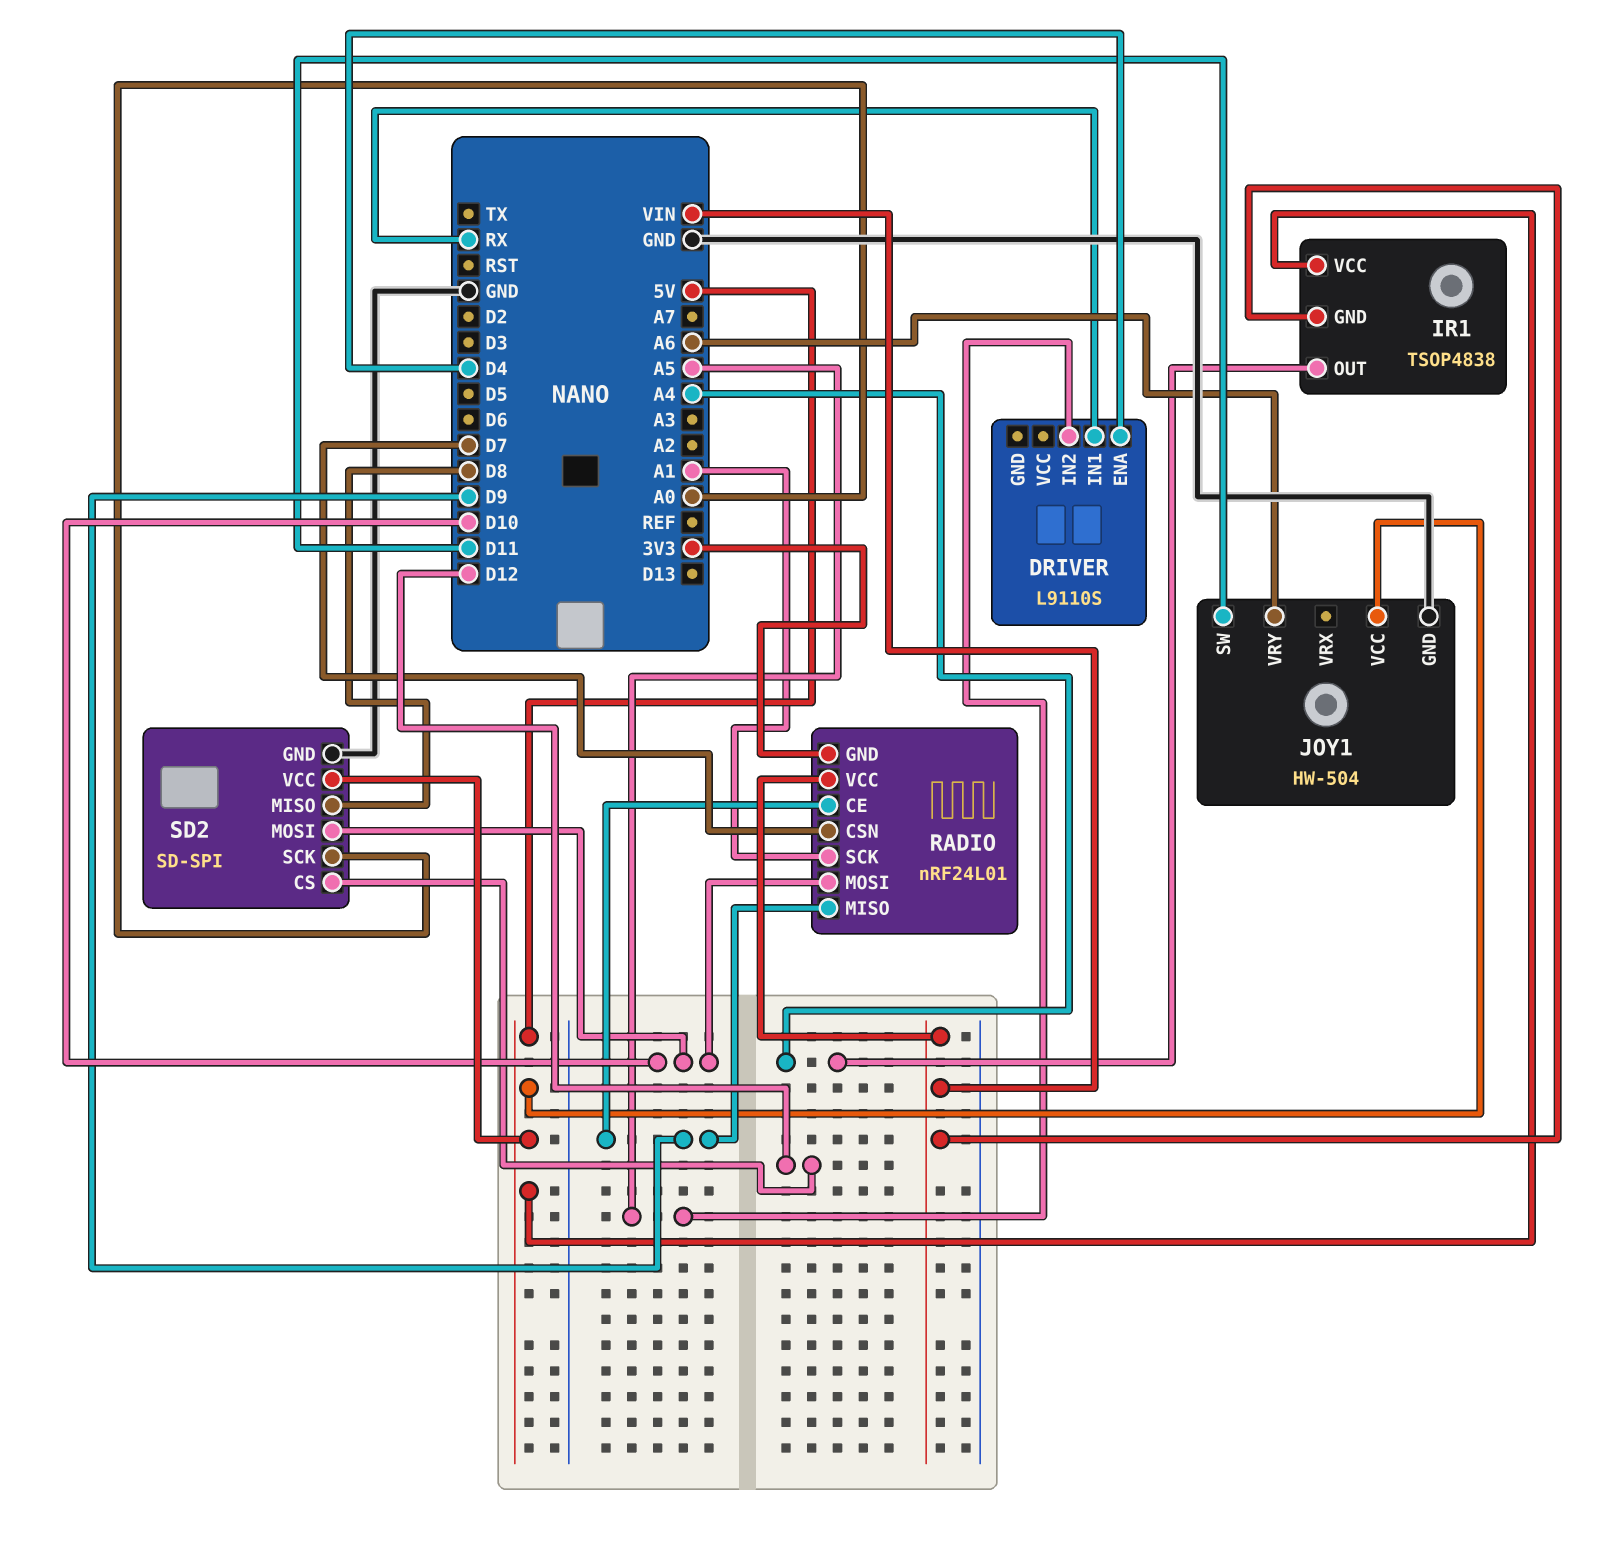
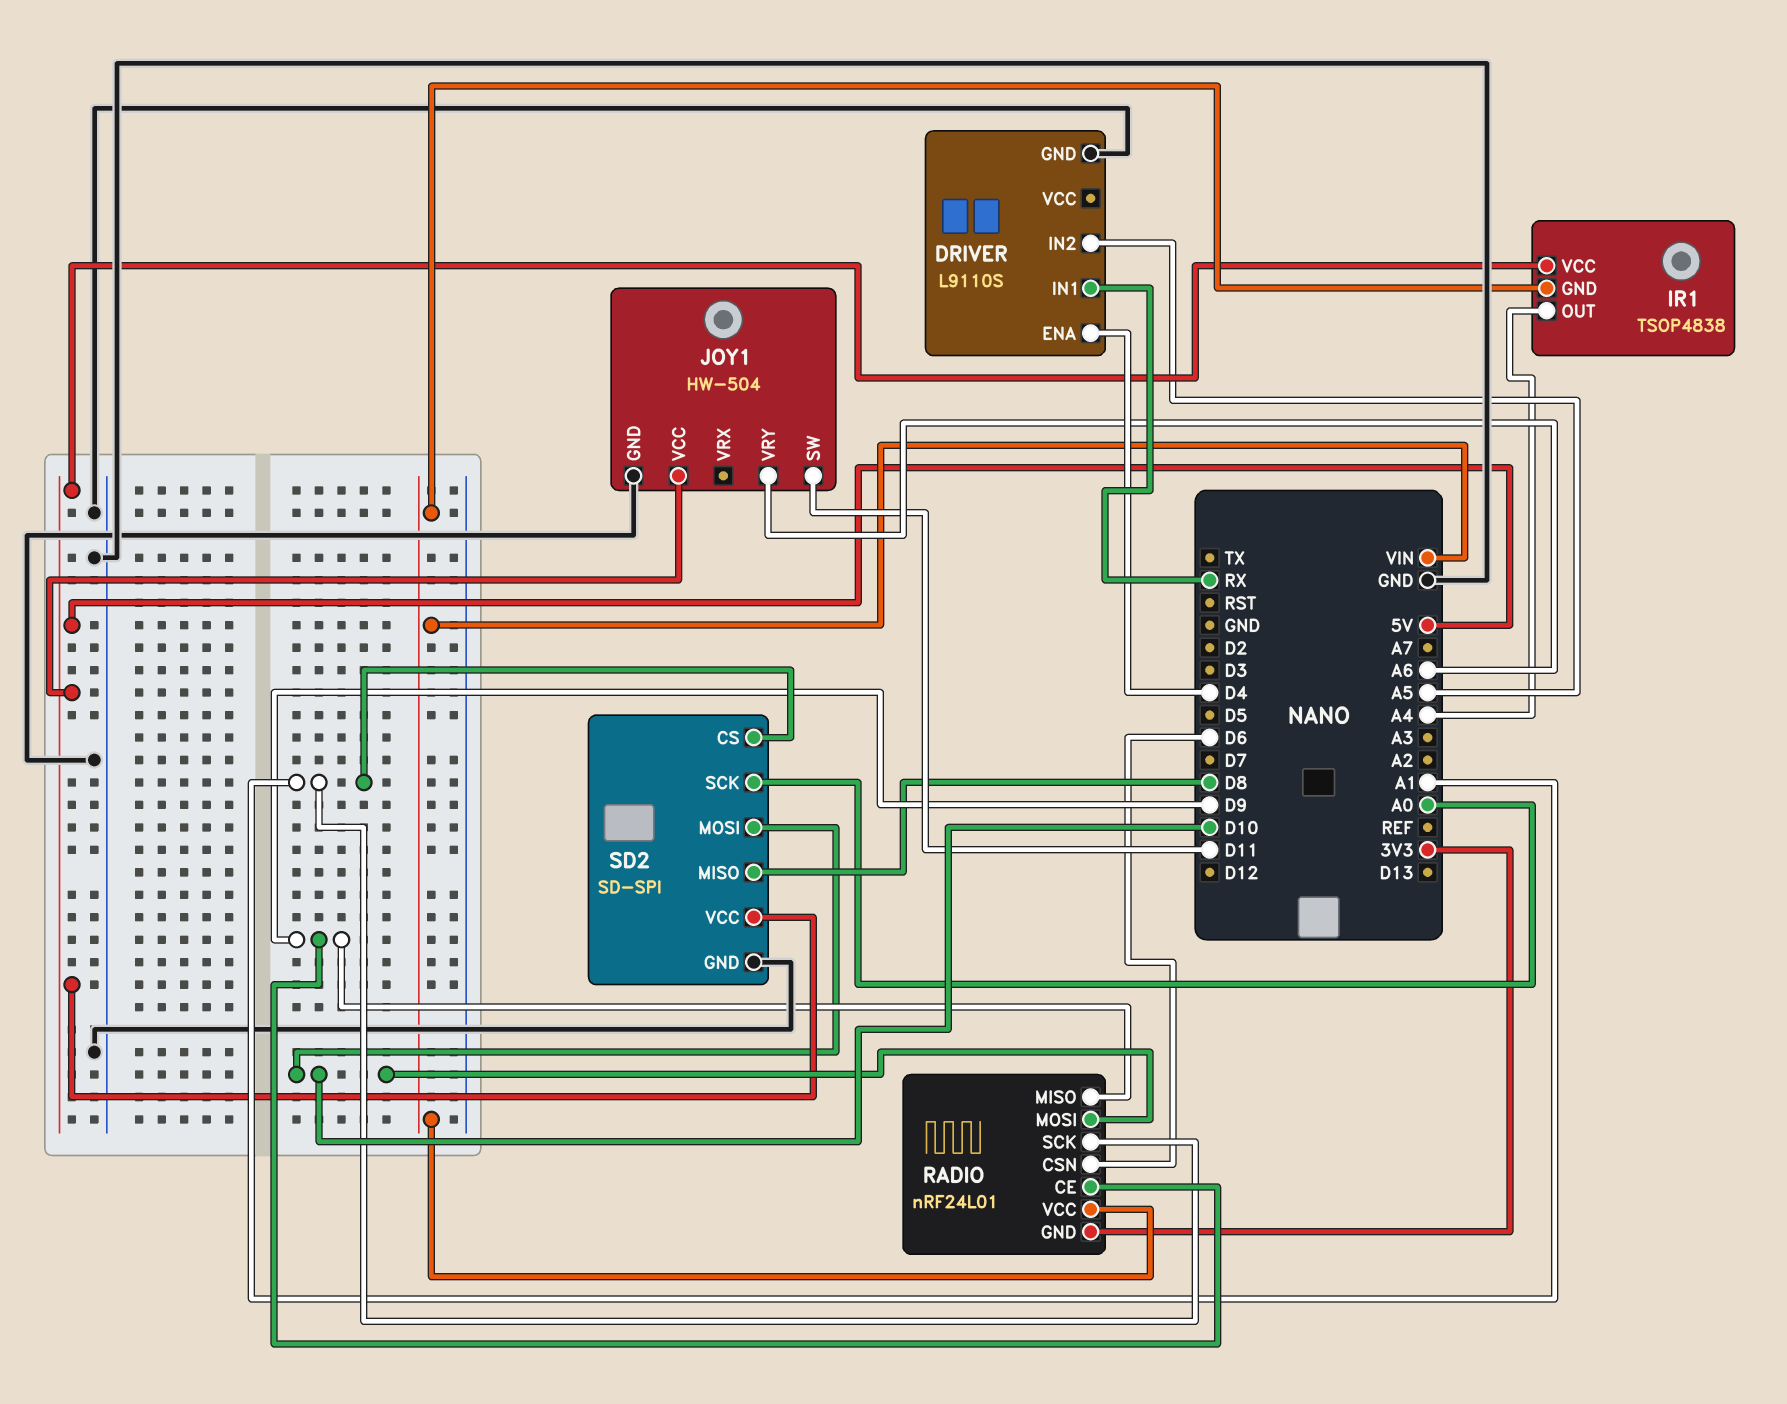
DRIVER pin GND: none -> GND
RADIO pin CSN: D7 -> D6
SD2 pin CS: D12 -> A1

